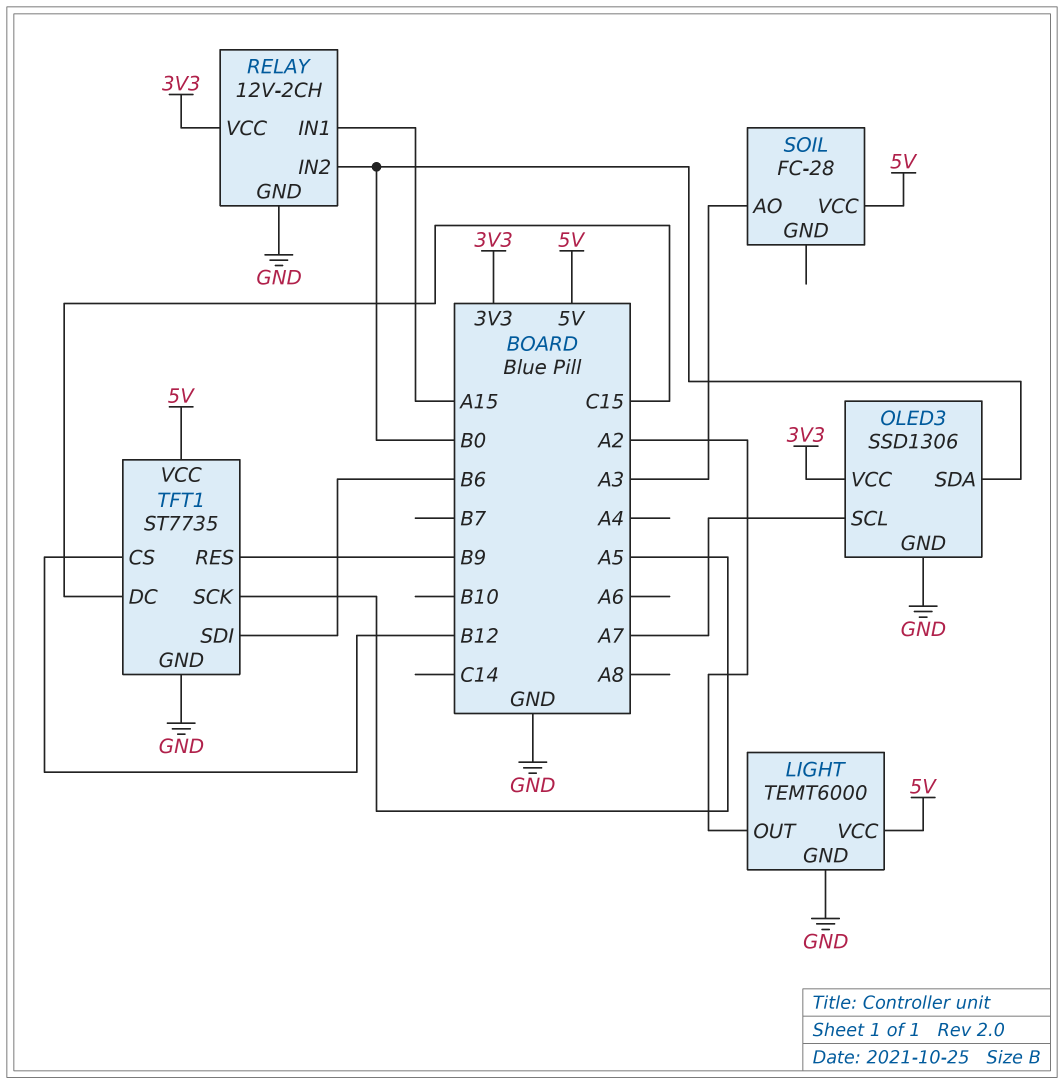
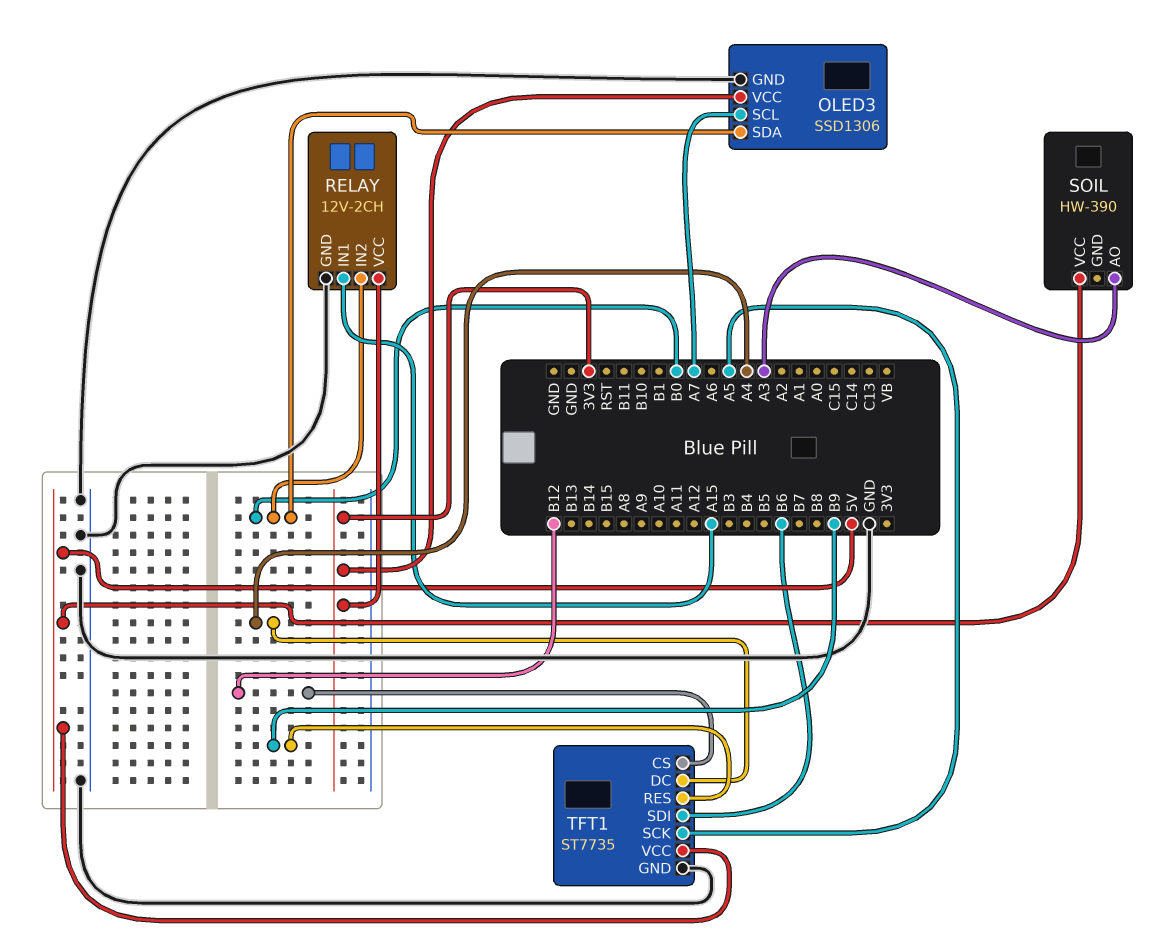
LIGHT: TEMT6000 -> none
LIGHT pin GND: GND -> none
LIGHT pin OUT: A2 -> none
LIGHT pin VCC: 5V -> none
SOIL: FC-28 -> HW-390
TFT1 pin DC: C15 -> A4

